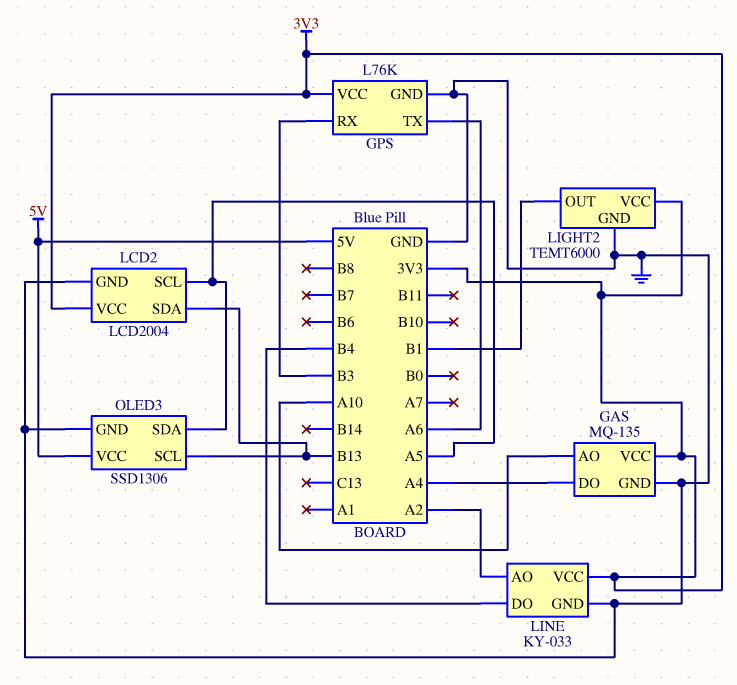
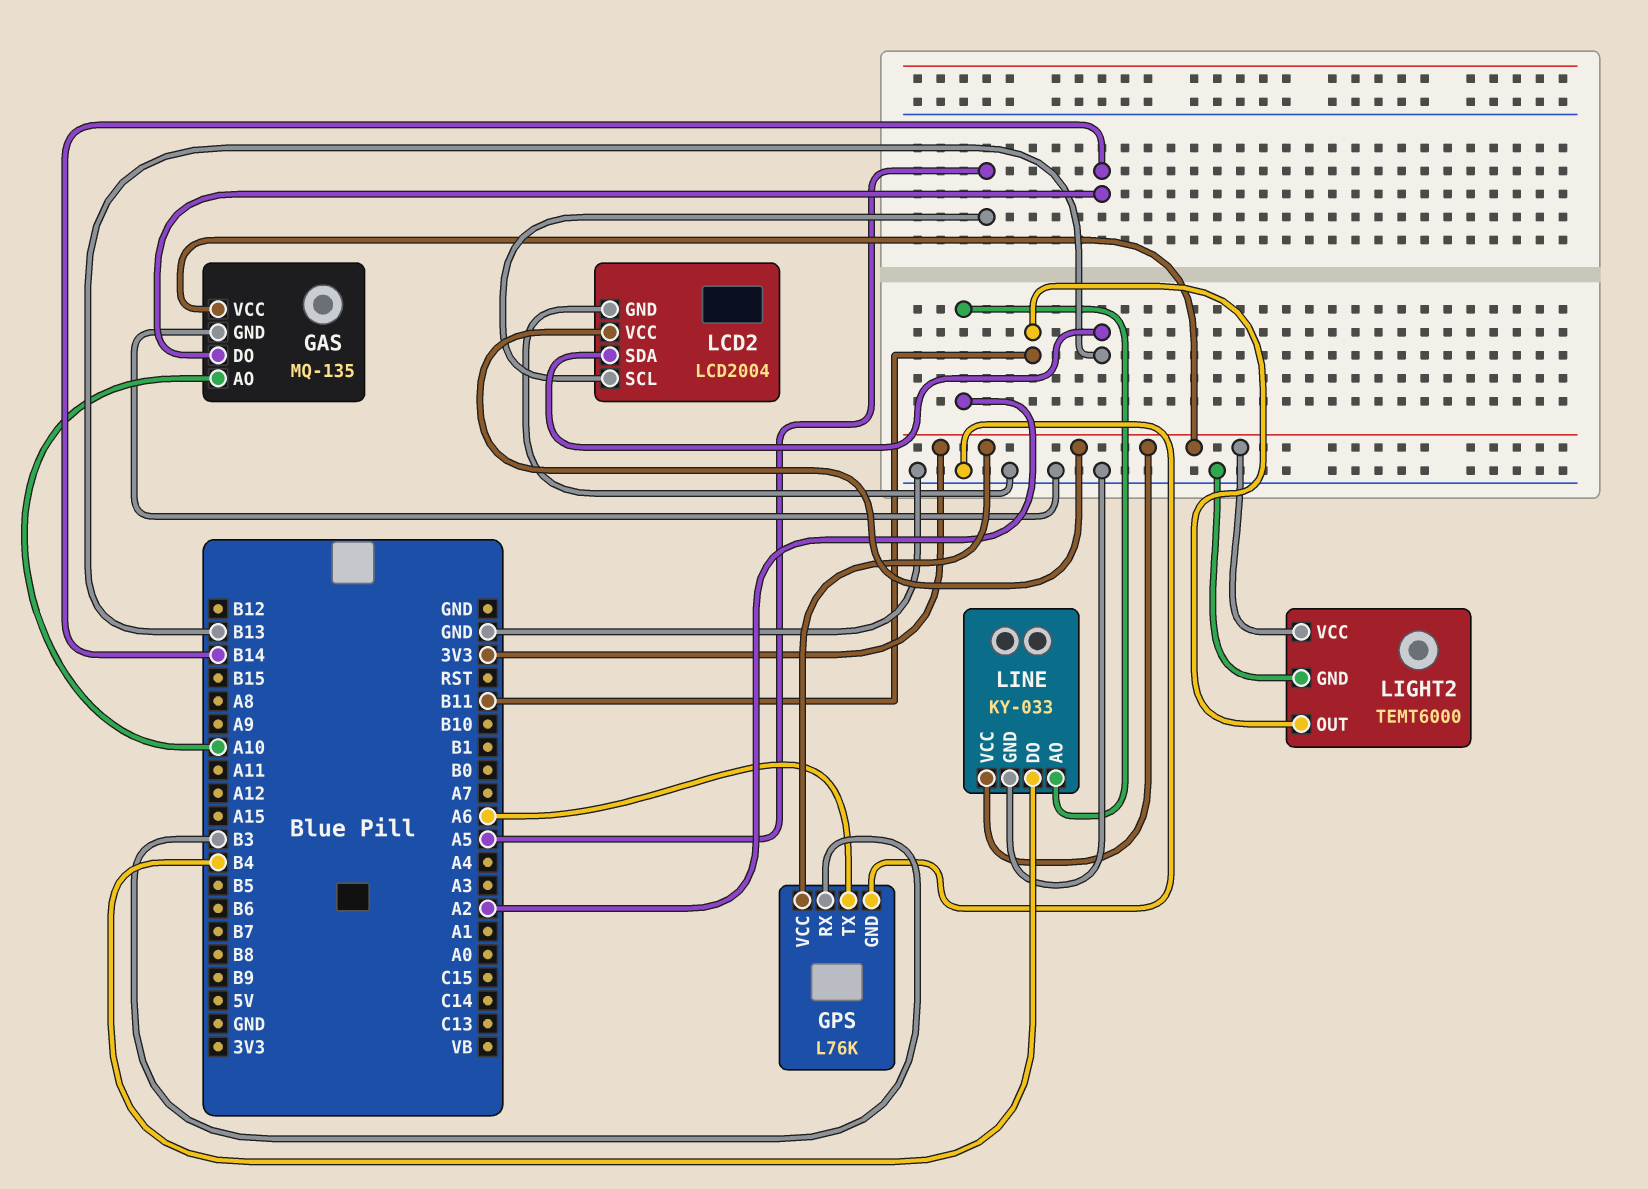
GAS pin DO: A4 -> B14
LIGHT2 pin OUT: B1 -> B11
OLED3: SSD1306 -> none
OLED3 pin GND: GND -> none
OLED3 pin SCL: B13 -> none
OLED3 pin SDA: A5 -> none
OLED3 pin VCC: 5V -> none

